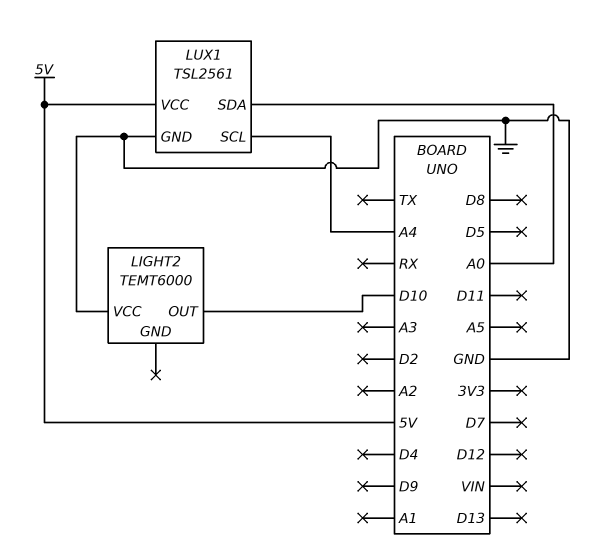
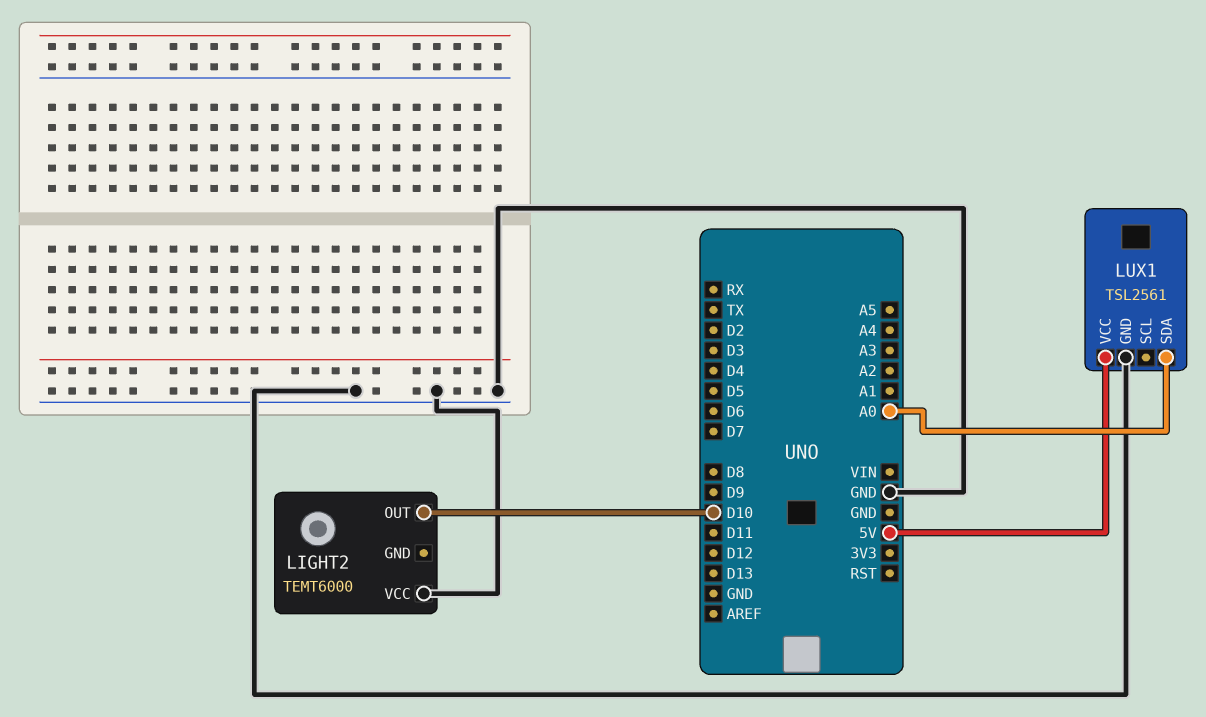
LUX1 pin SCL: A4 -> none

